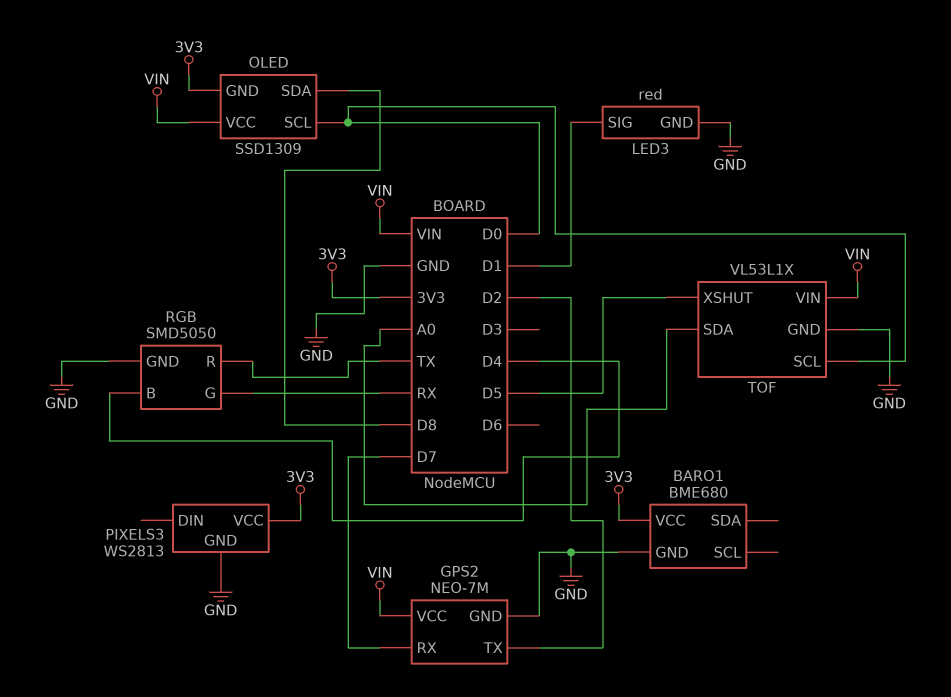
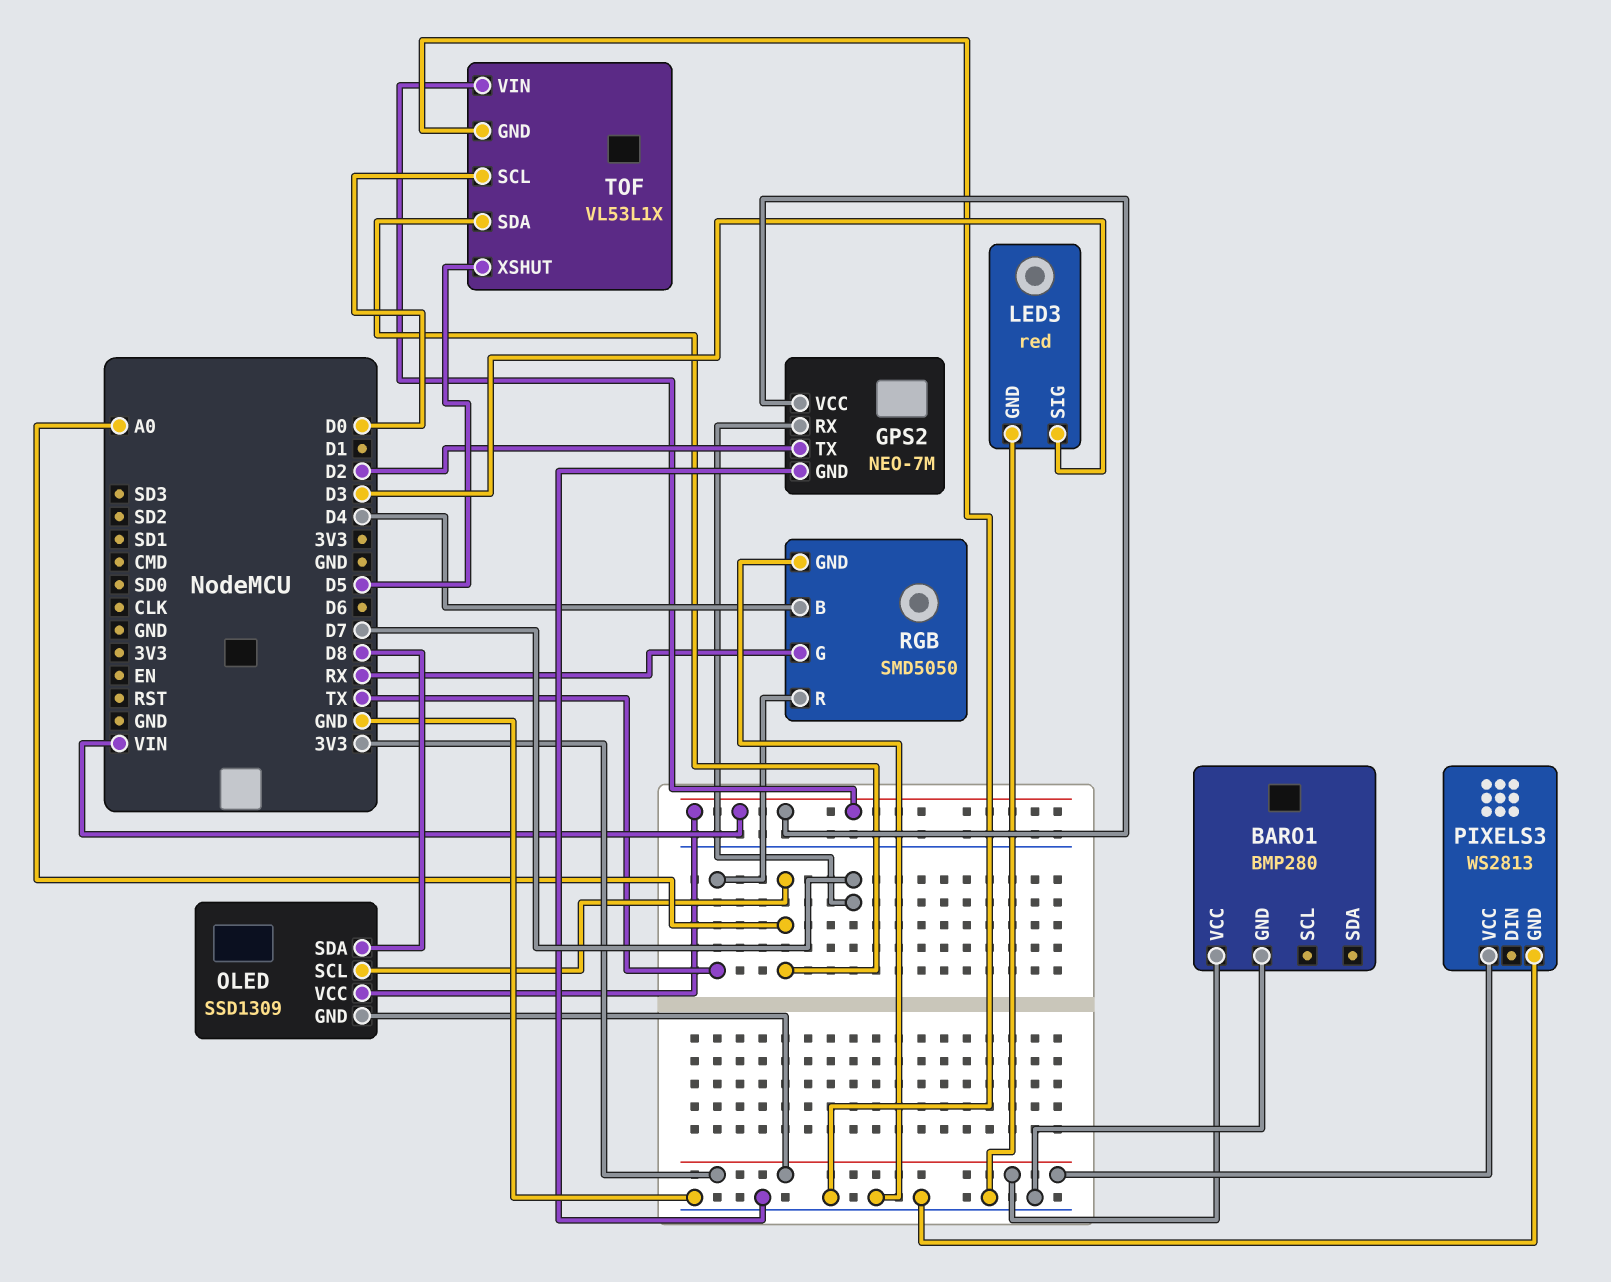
BARO1: BME680 -> BMP280
LED3 pin SIG: D1 -> D3
OLED pin SCL: D0 -> A0

